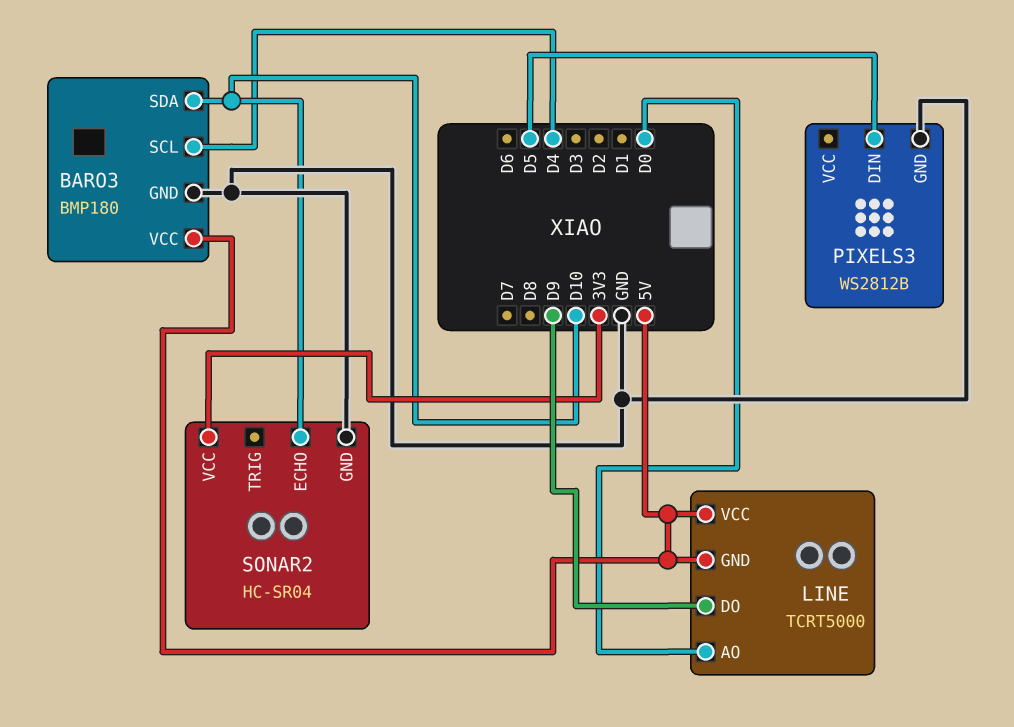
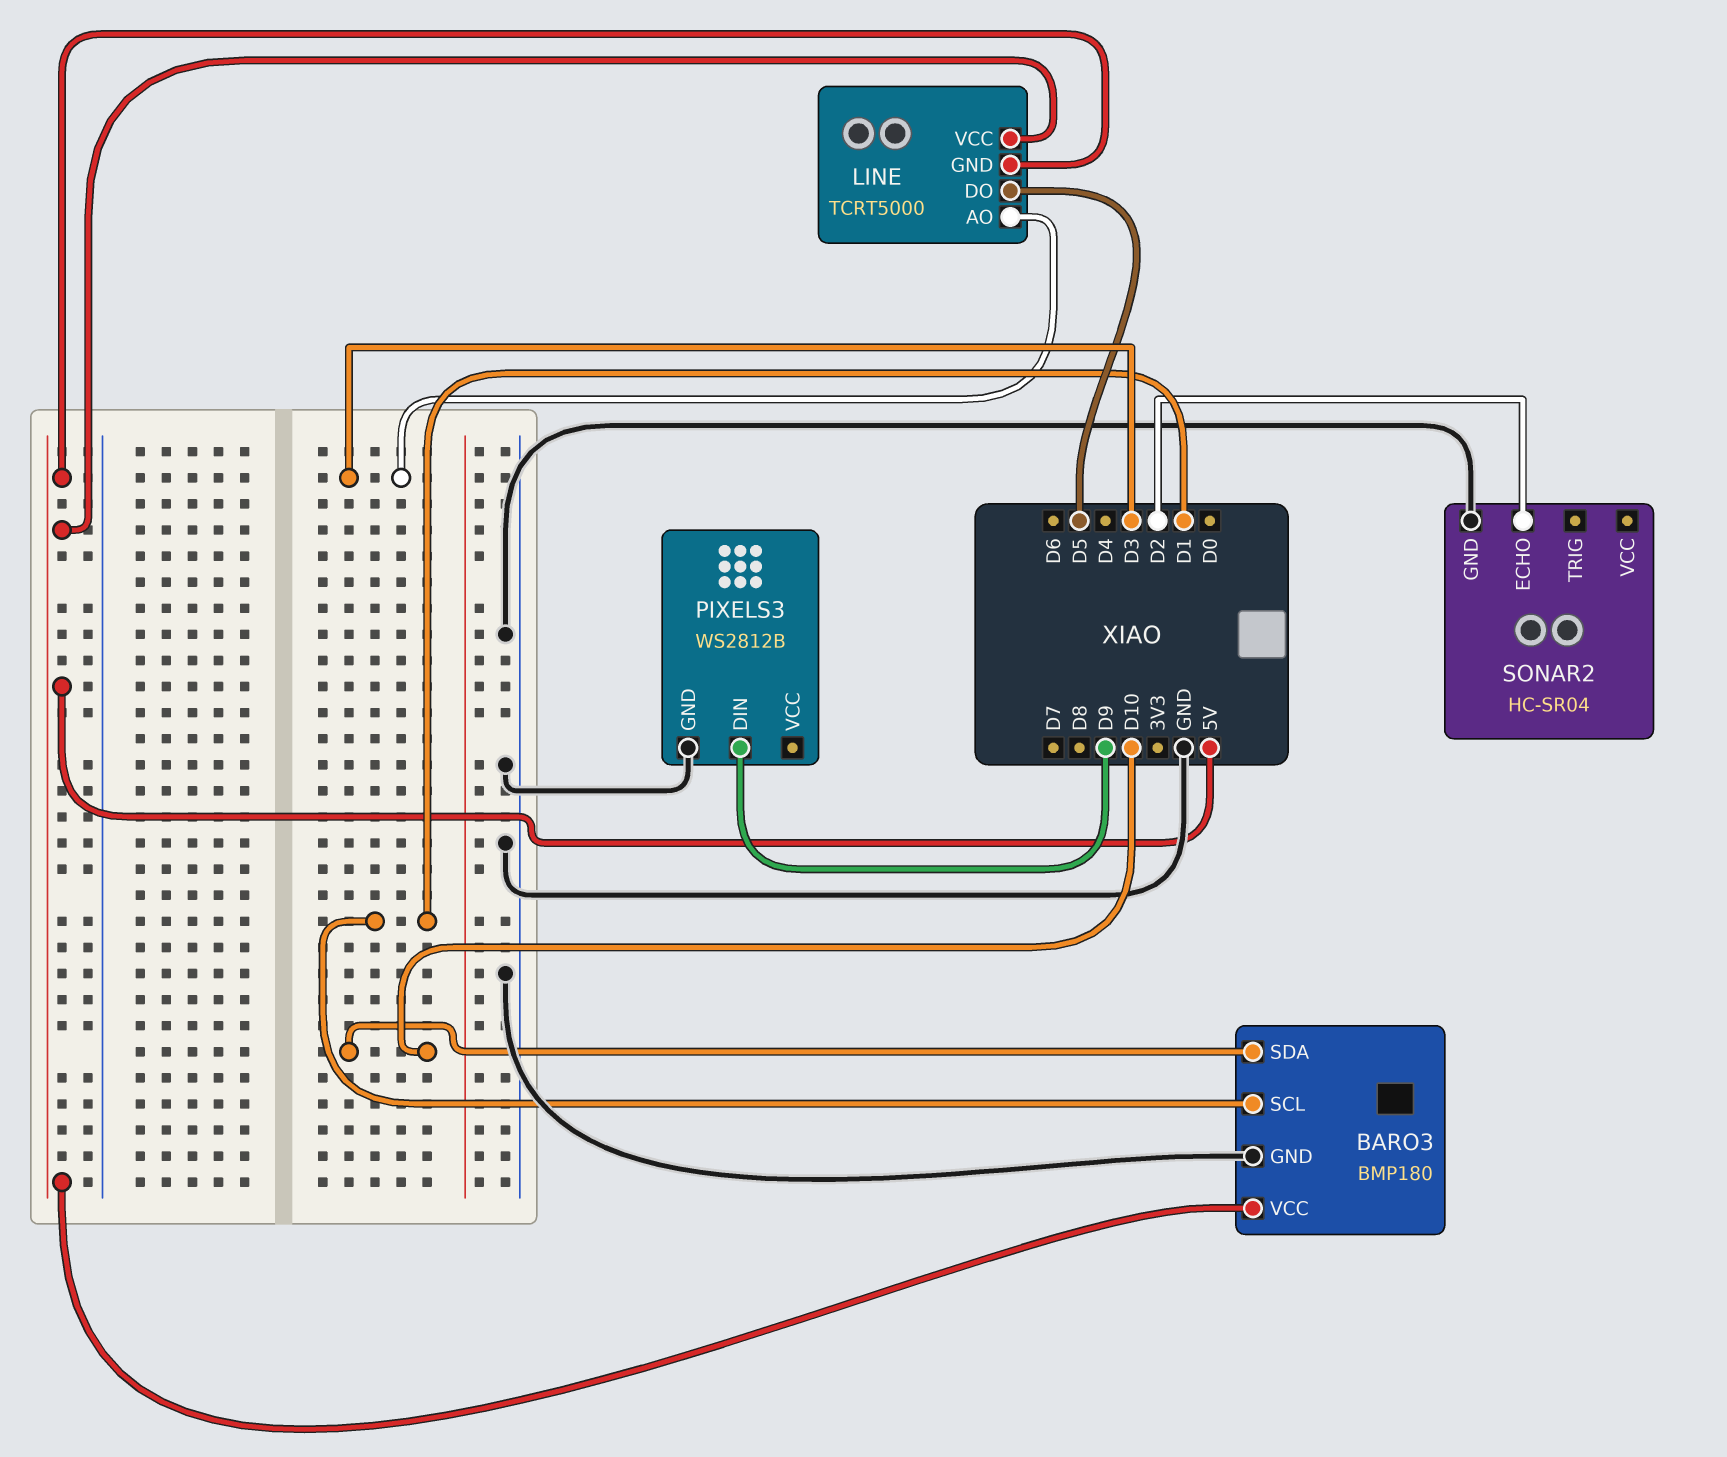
BARO3 pin SCL: D4 -> D1
LINE pin AO: D0 -> D3
LINE pin DO: D9 -> D5
PIXELS3 pin DIN: D5 -> D9
SONAR2 pin ECHO: D10 -> D2
SONAR2 pin VCC: 3V3 -> none

